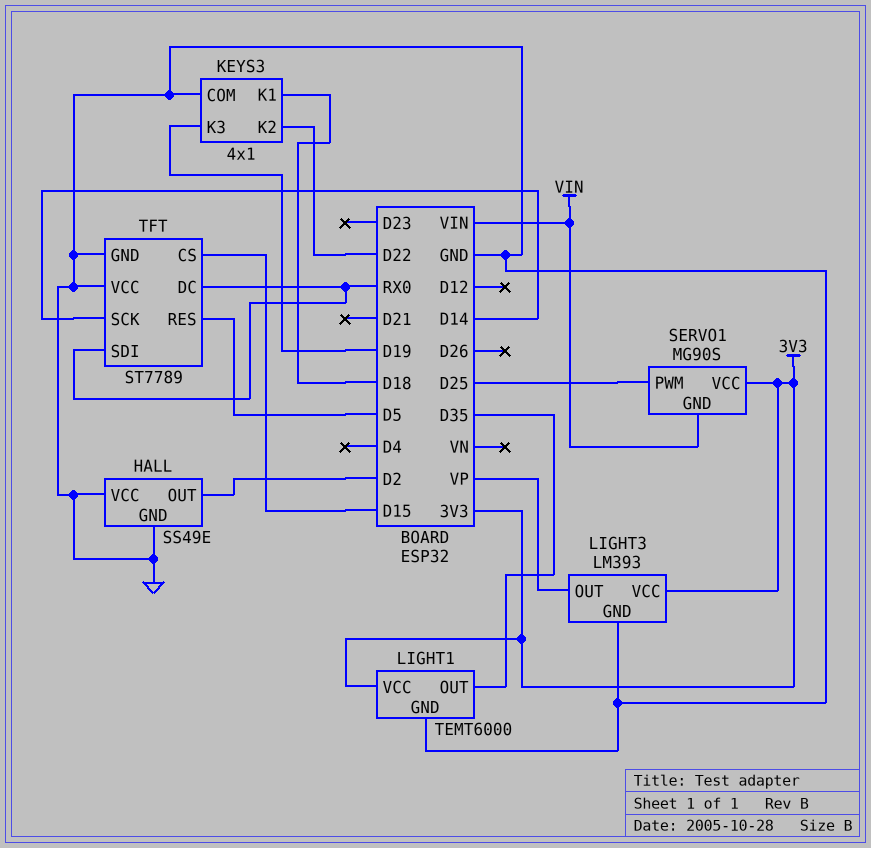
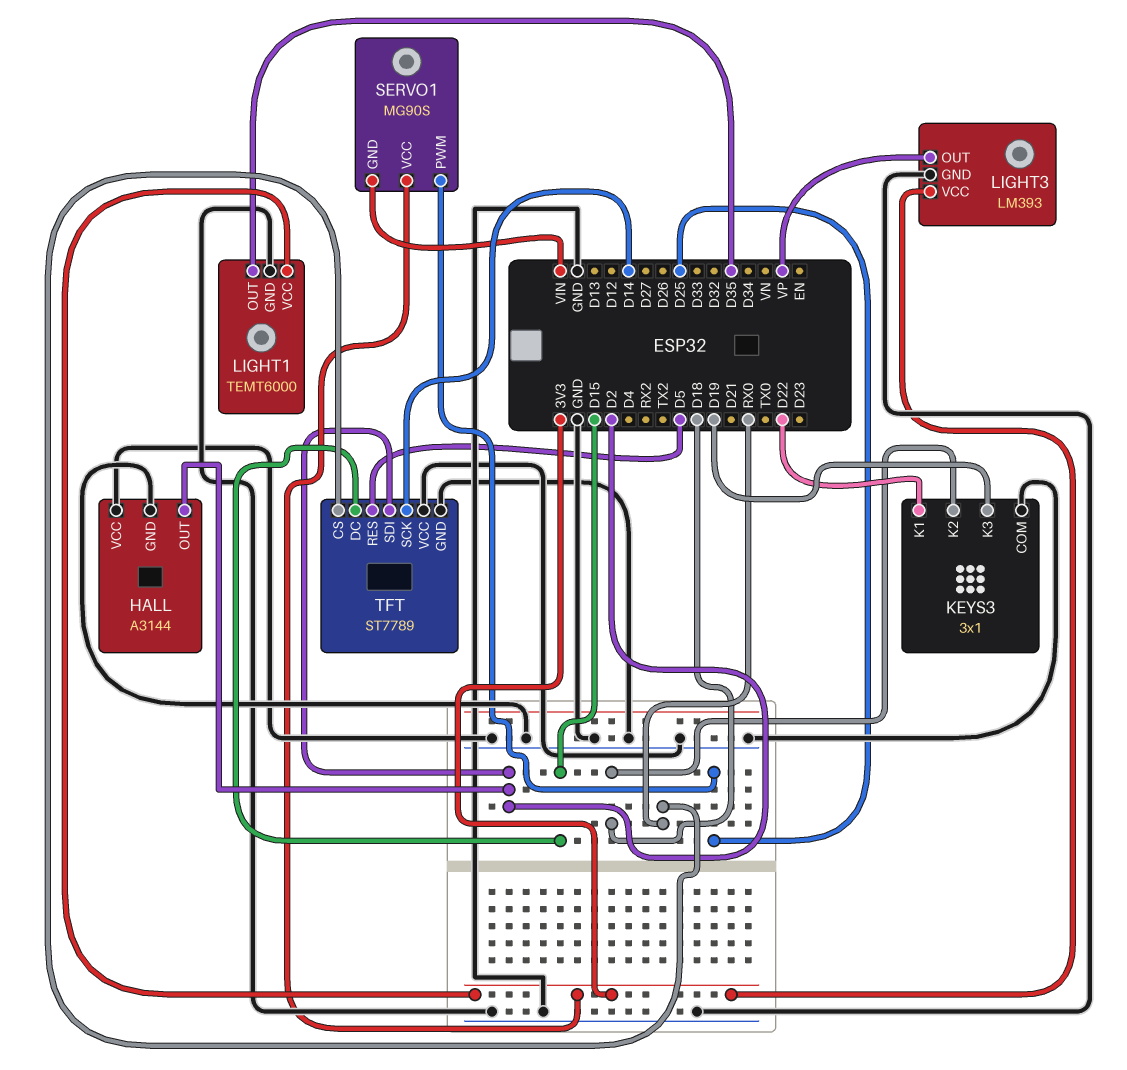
HALL: SS49E -> A3144
KEYS3: 4x1 -> 3x1
KEYS3 pin K1: D18 -> D22
KEYS3 pin K2: D22 -> D18
TFT pin CS: D15 -> RX0
TFT pin DC: RX0 -> D15
TFT pin SDI: RX0 -> D2

